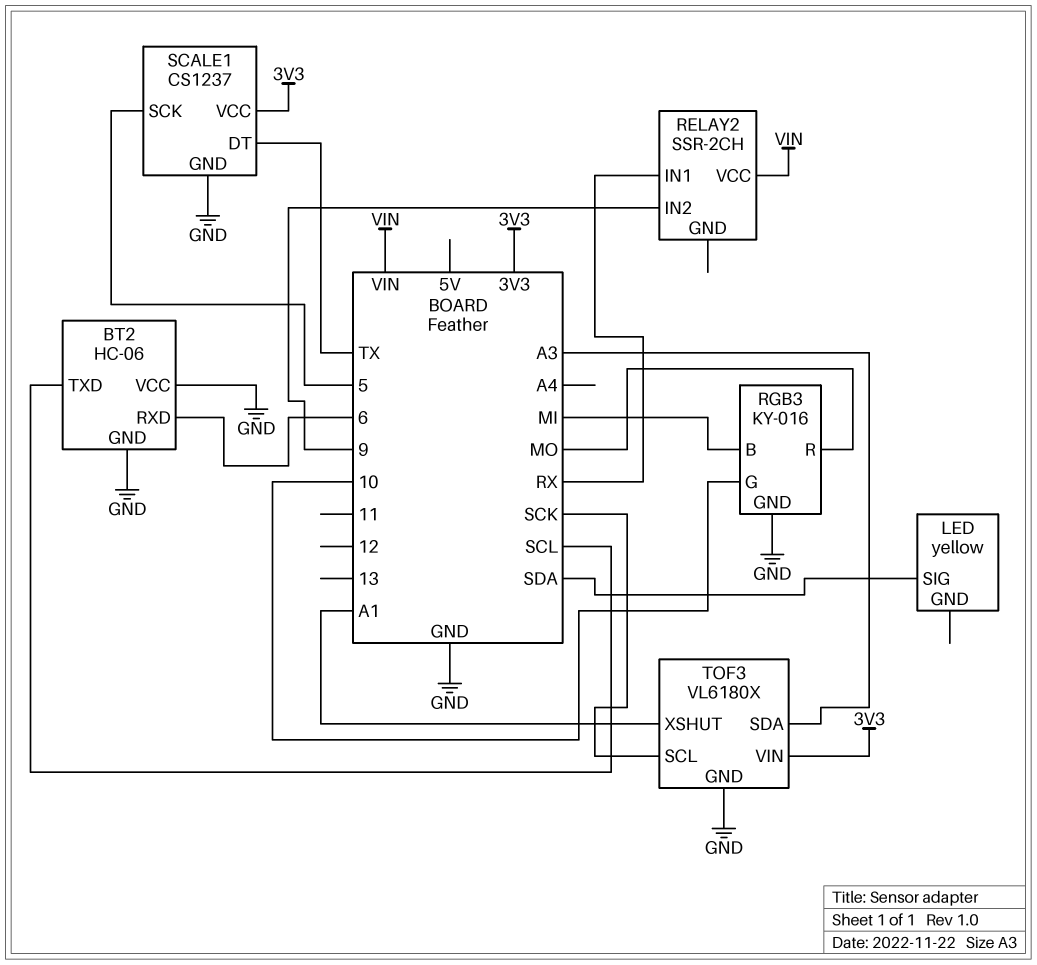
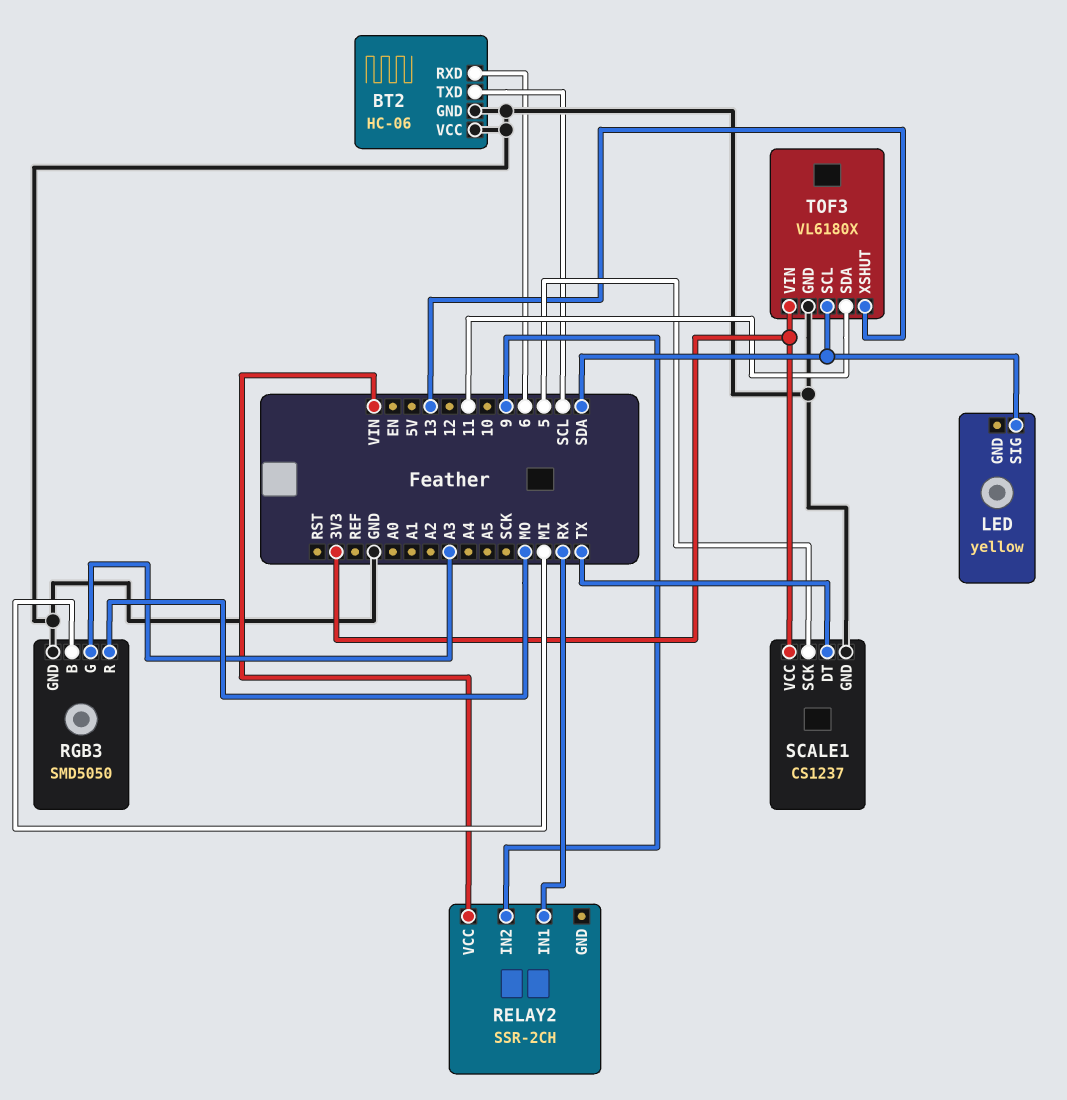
RGB3: KY-016 -> SMD5050
RGB3 pin G: 10 -> A3
TOF3 pin SCL: SCK -> SDA
TOF3 pin SDA: A3 -> 11
TOF3 pin XSHUT: A1 -> 13

